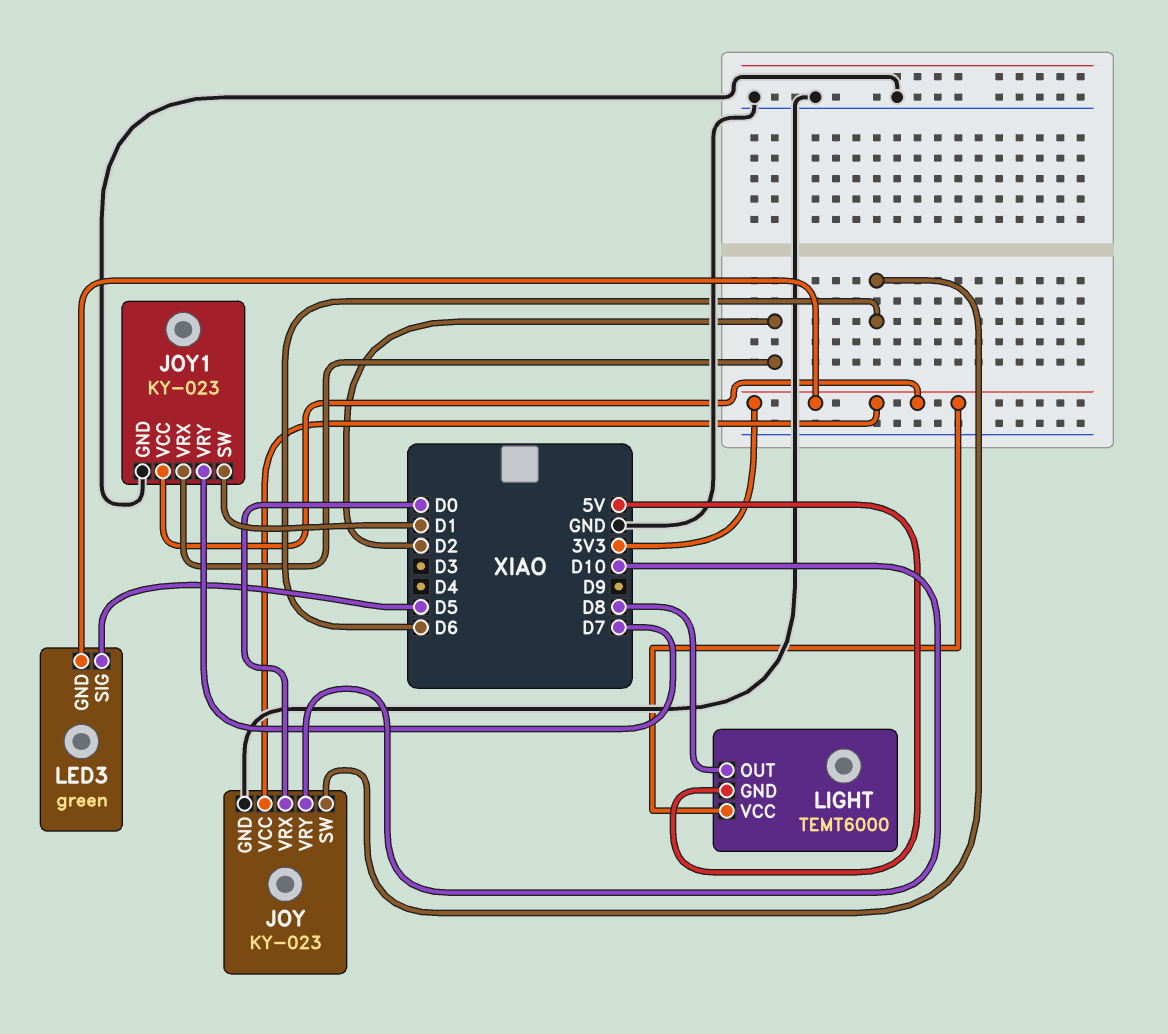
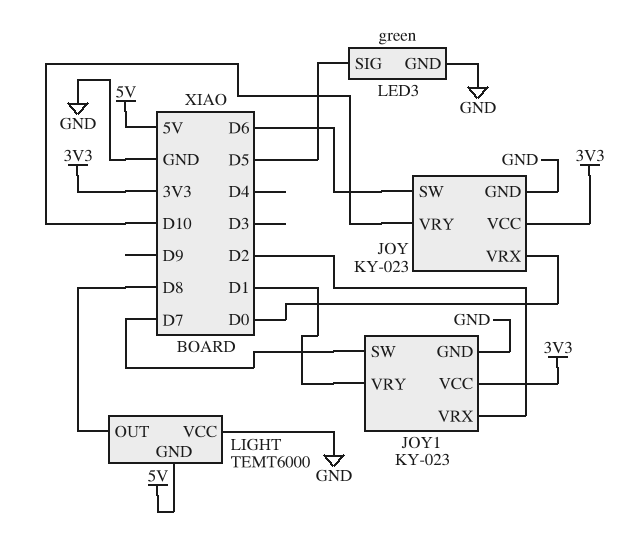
JOY1 pin SW: D1 -> D7
JOY1 pin VRY: D7 -> D1
LED3 pin GND: 3V3 -> GND
LIGHT pin VCC: 3V3 -> GND

